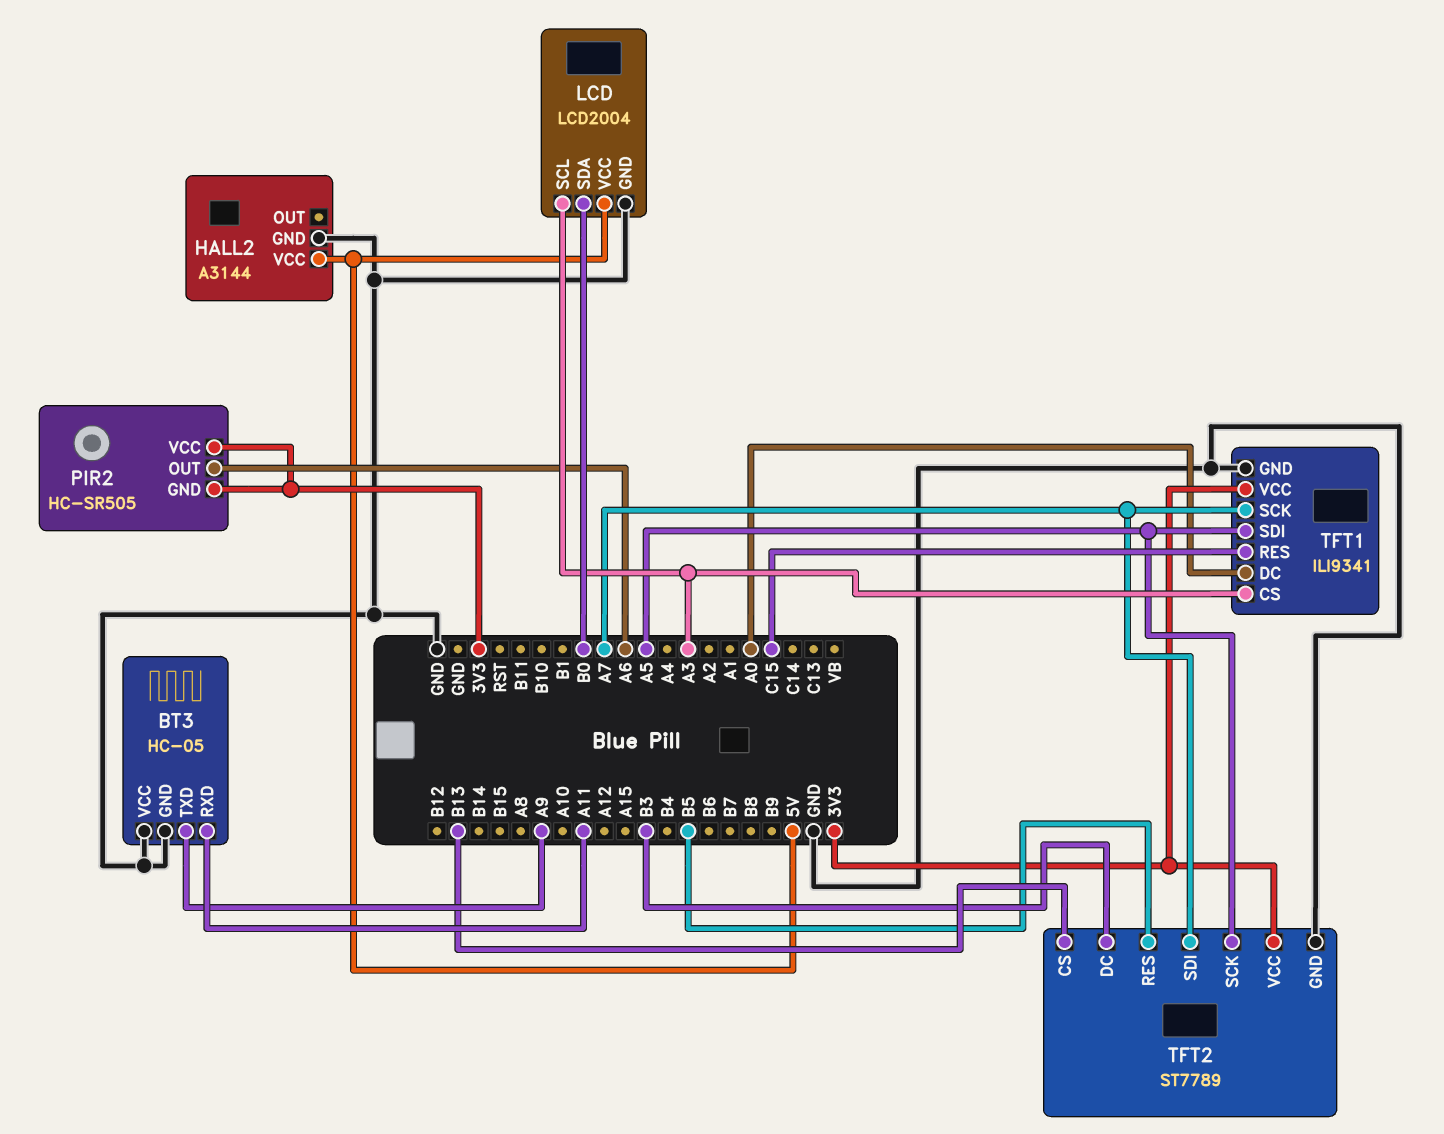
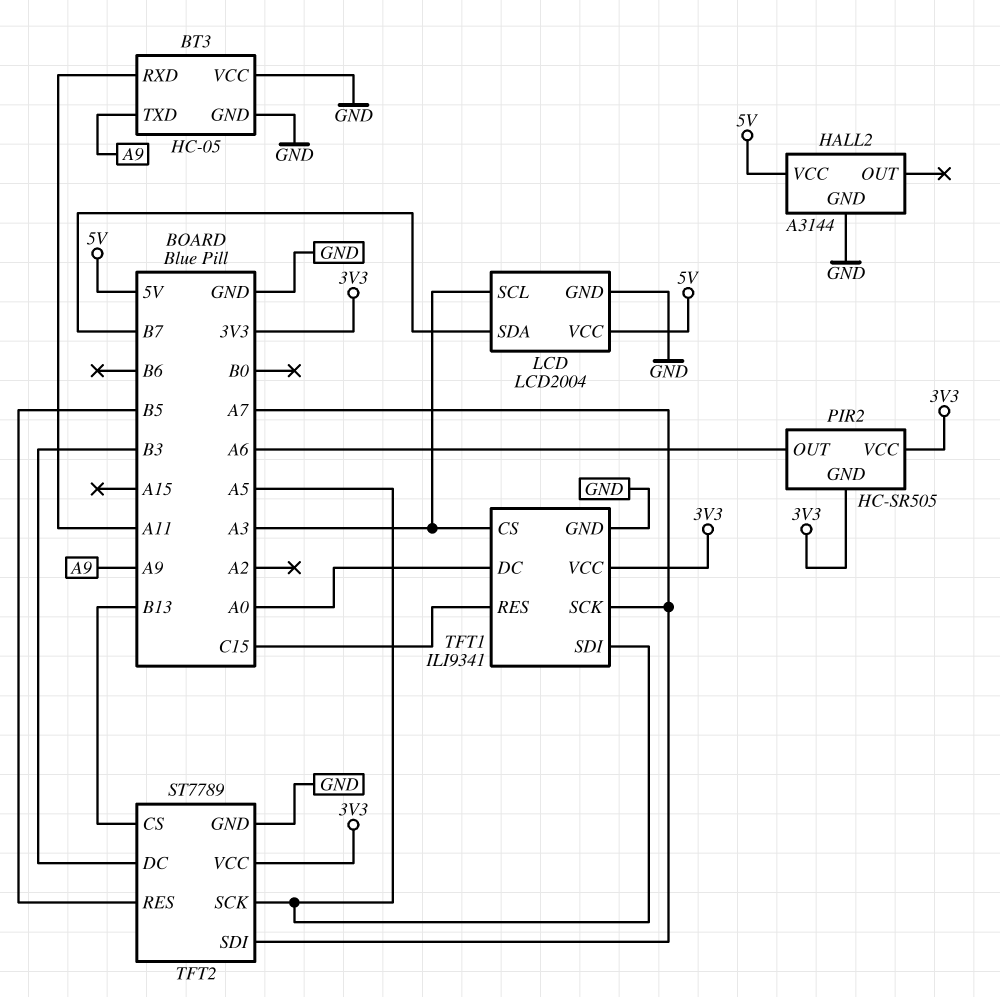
LCD pin SDA: B0 -> B7

